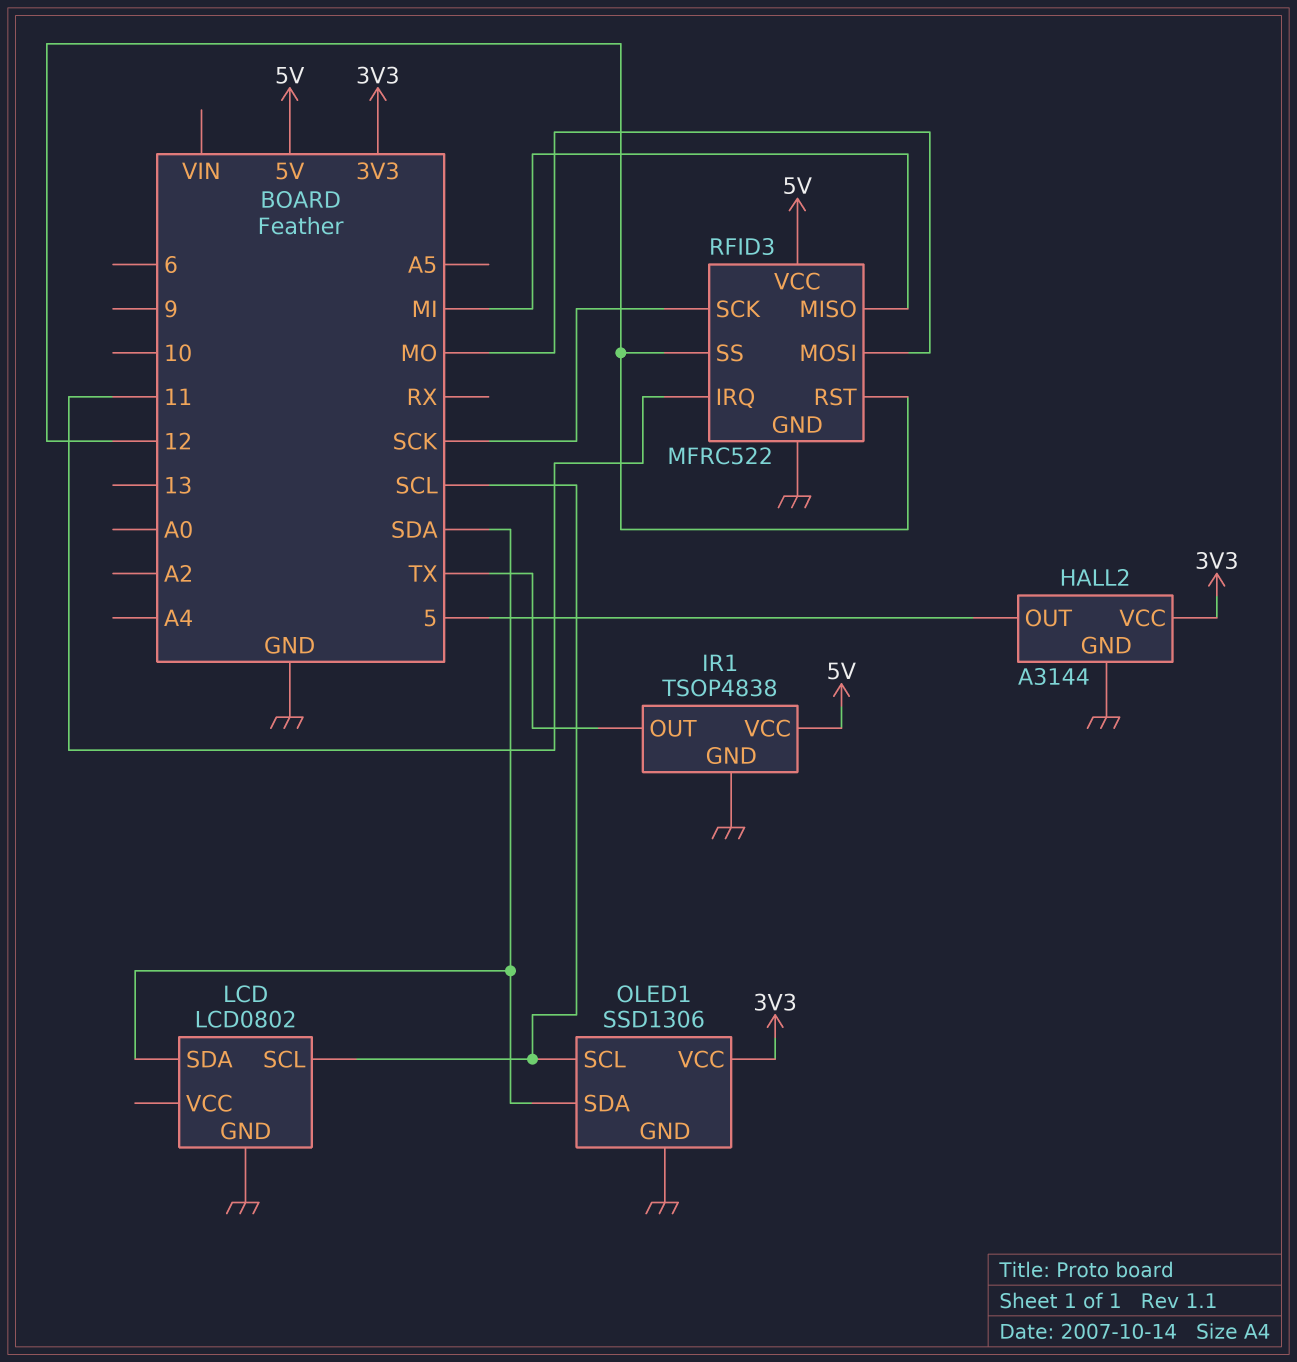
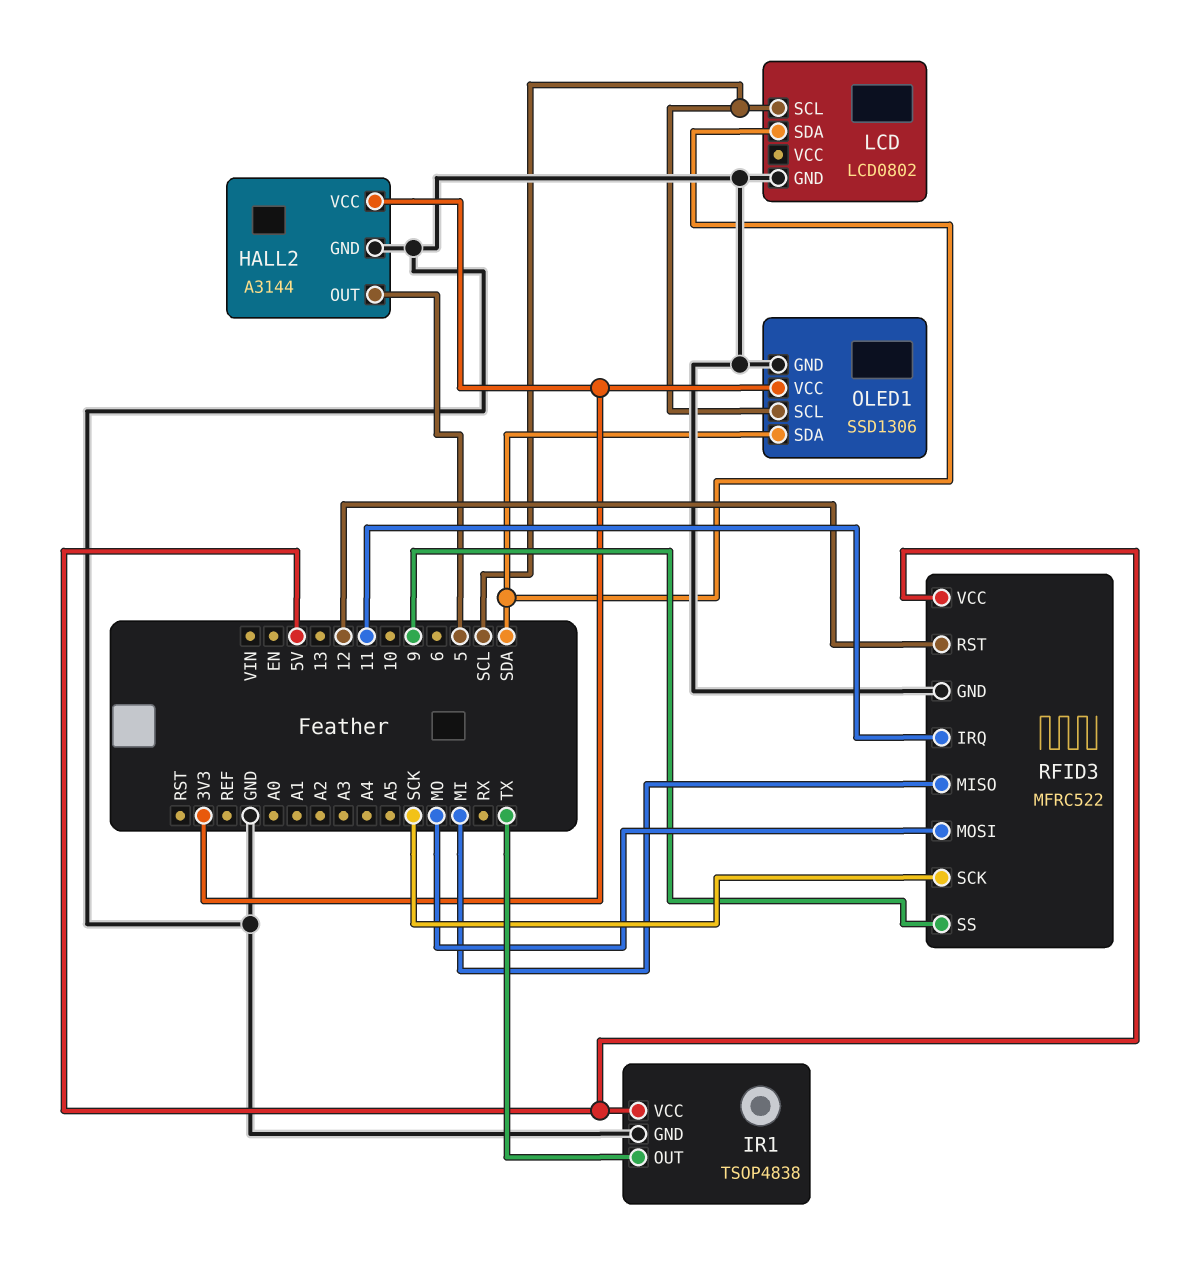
RFID3 pin SS: 12 -> 9

